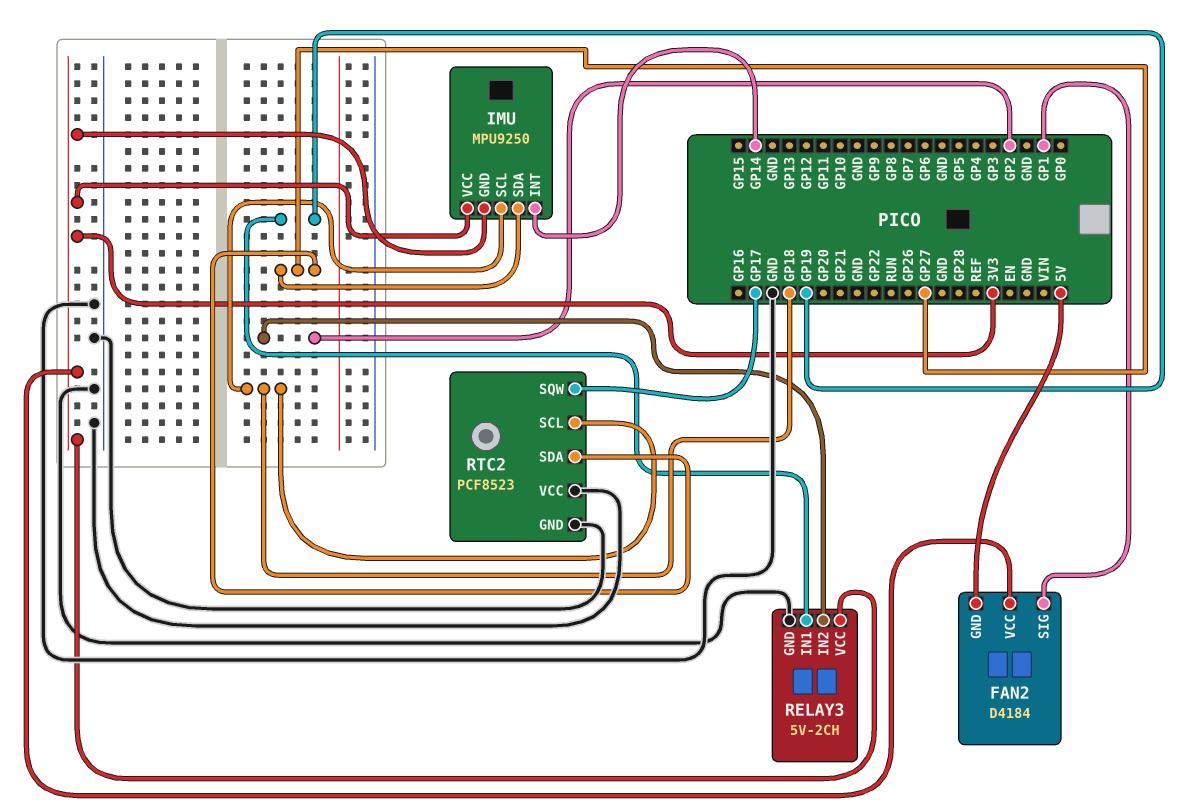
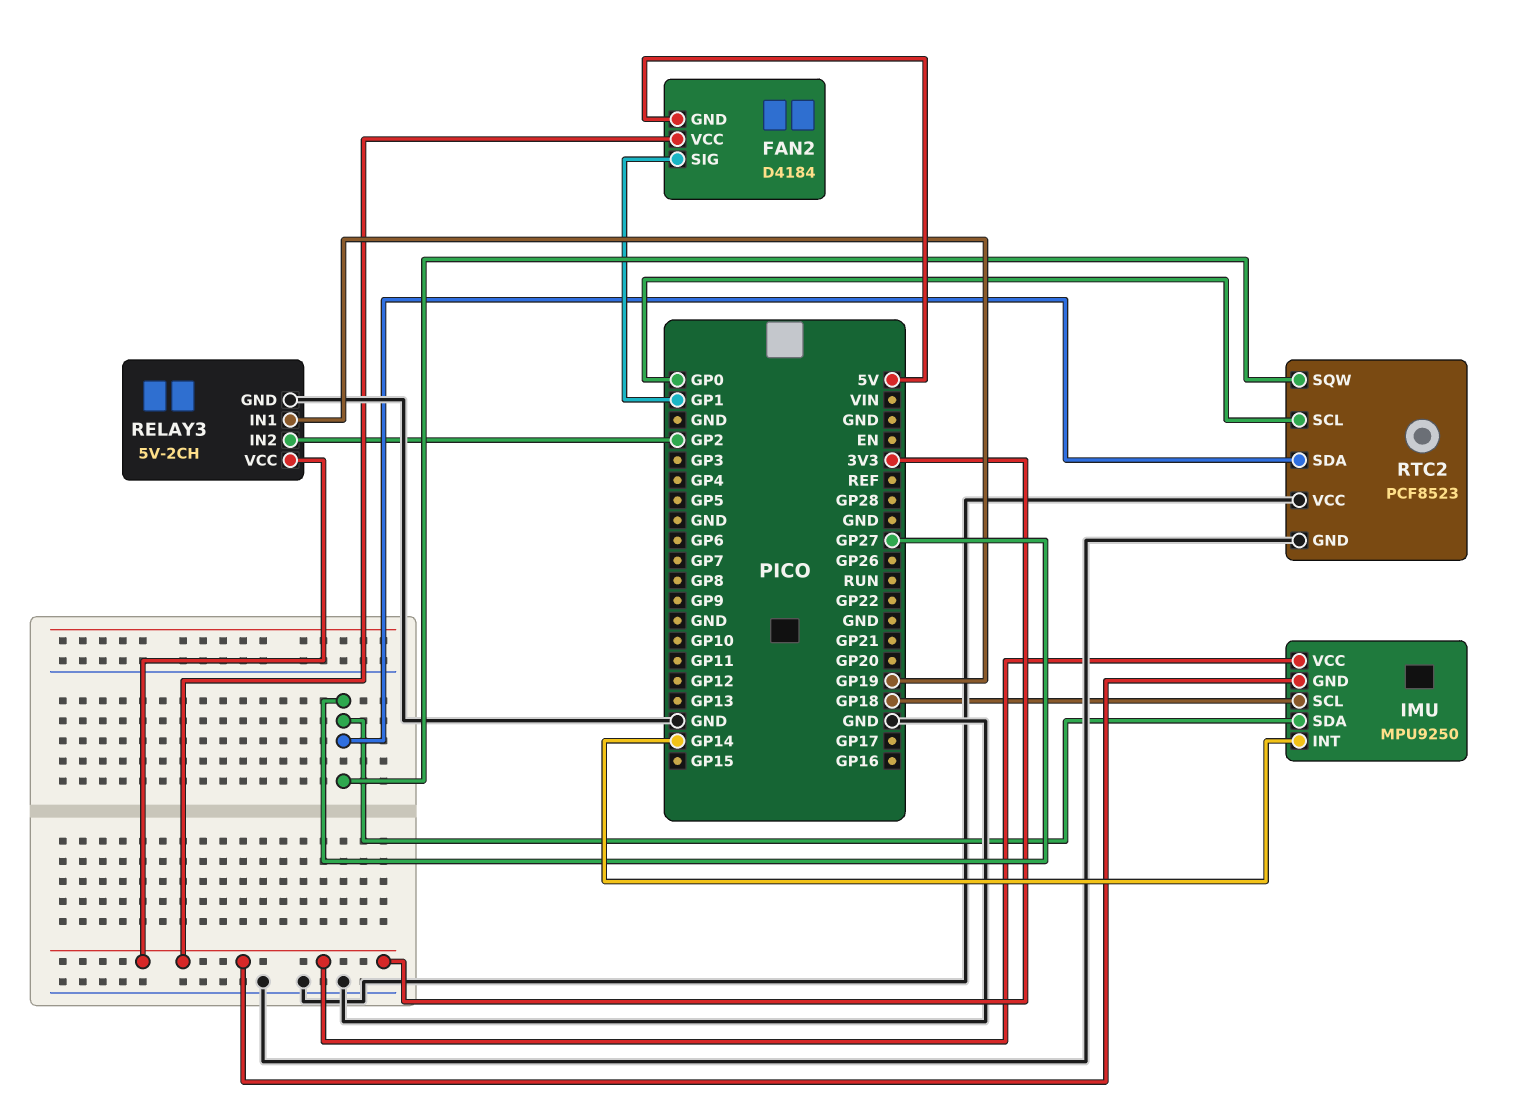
RTC2 pin SCL: GP18 -> GP0
RTC2 pin SQW: GP17 -> GP27

